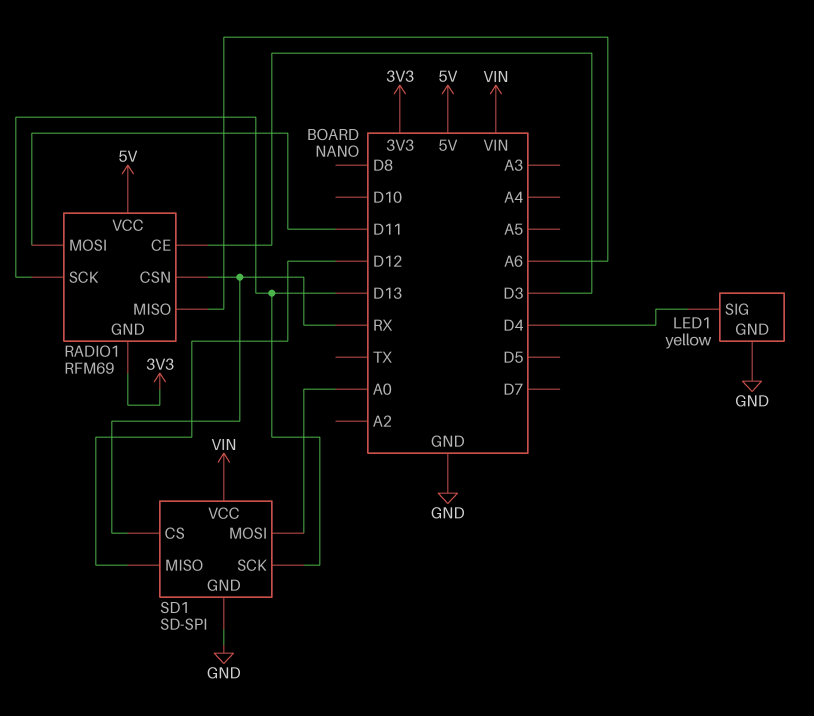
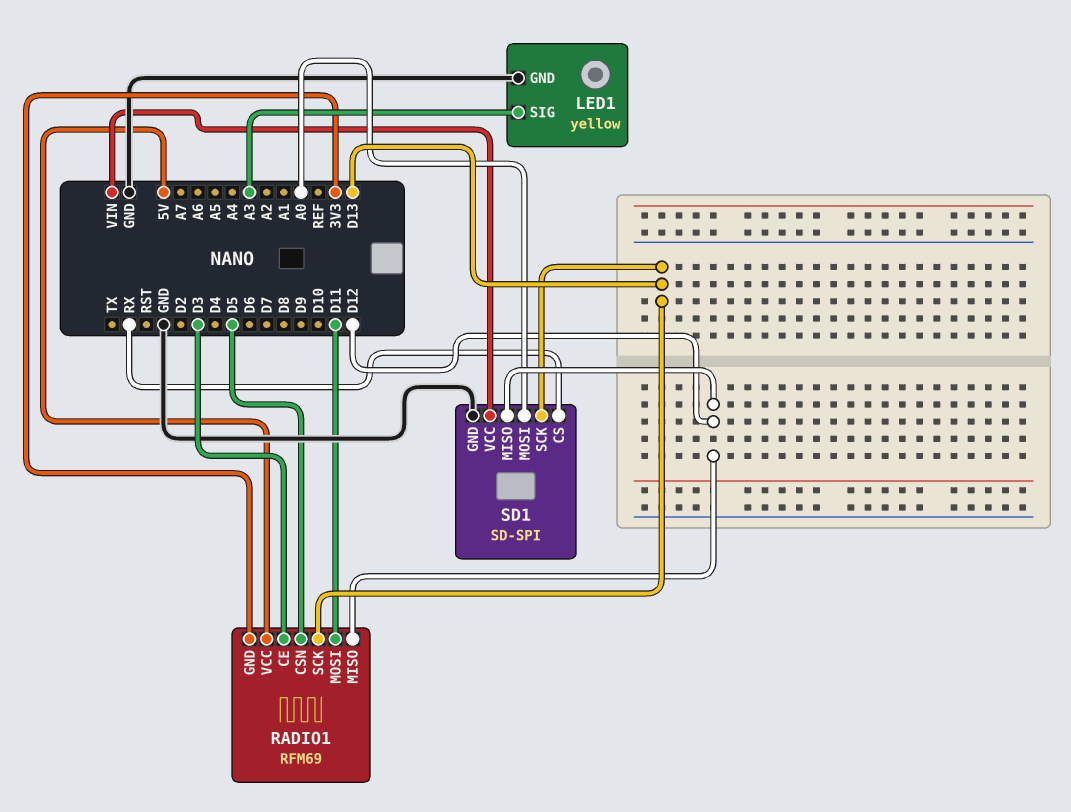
LED1 pin SIG: D4 -> A3
RADIO1 pin CSN: RX -> D5
RADIO1 pin MISO: A6 -> D12

